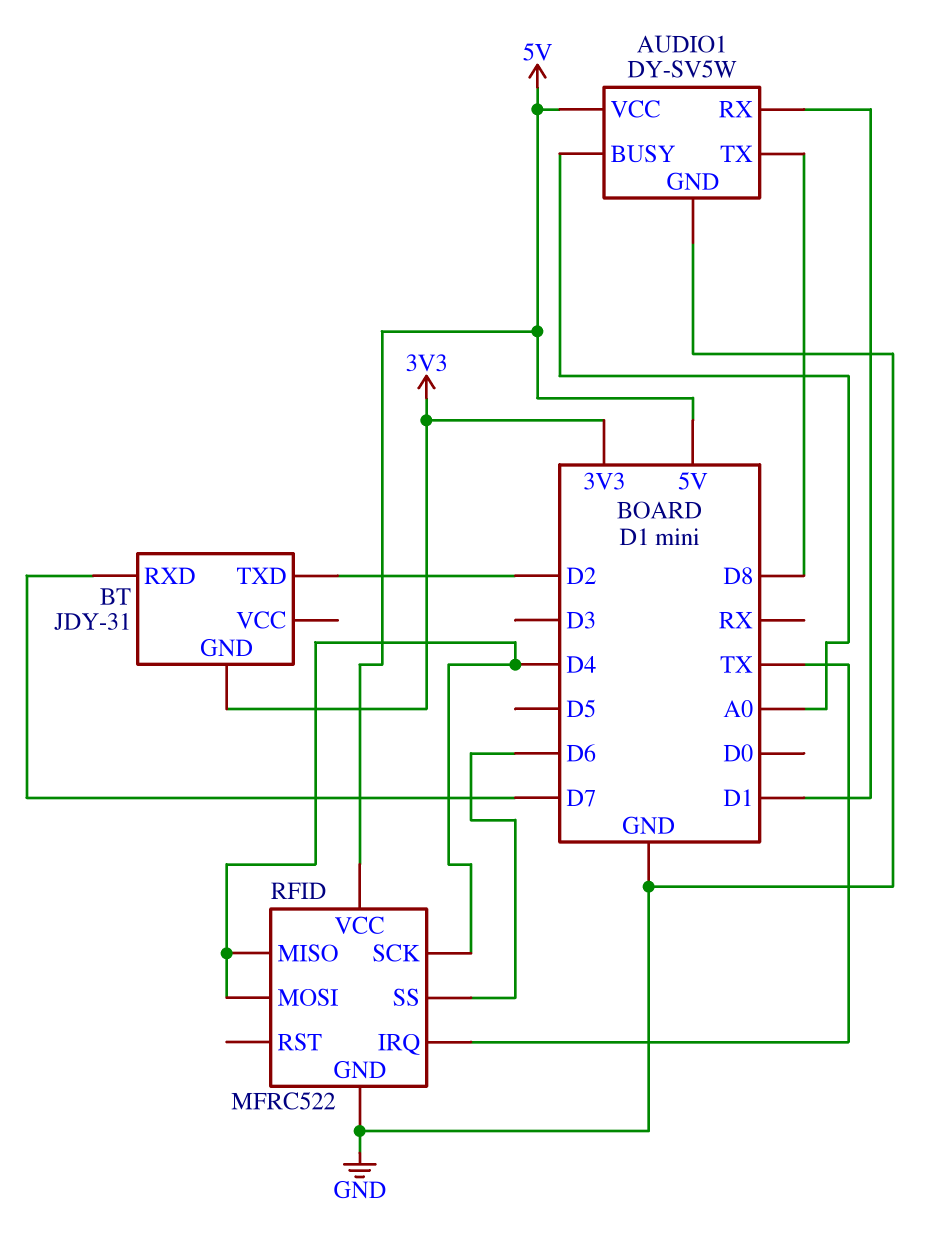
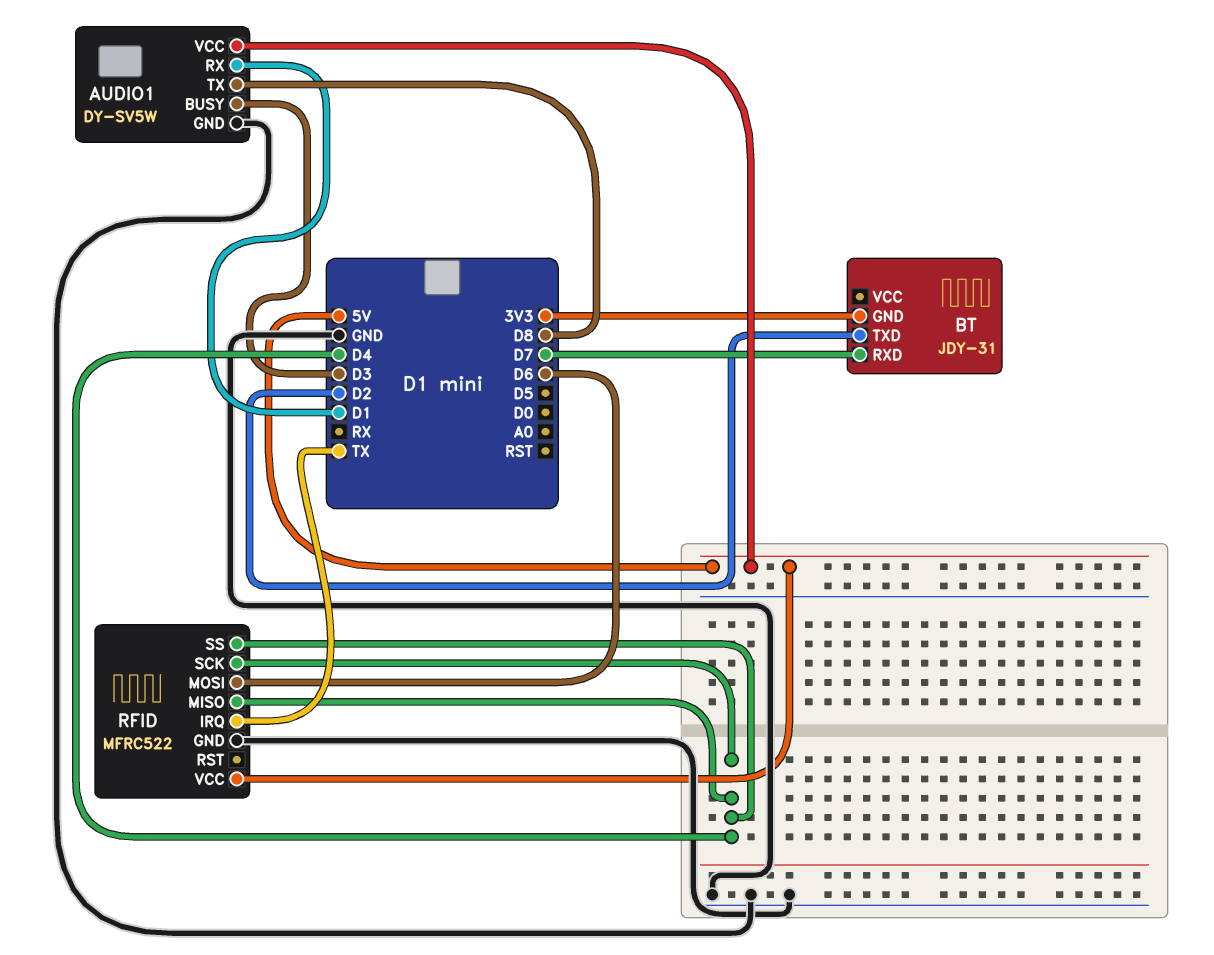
AUDIO1 pin BUSY: A0 -> D3
RFID pin MOSI: D4 -> D6
RFID pin SS: D6 -> D4

